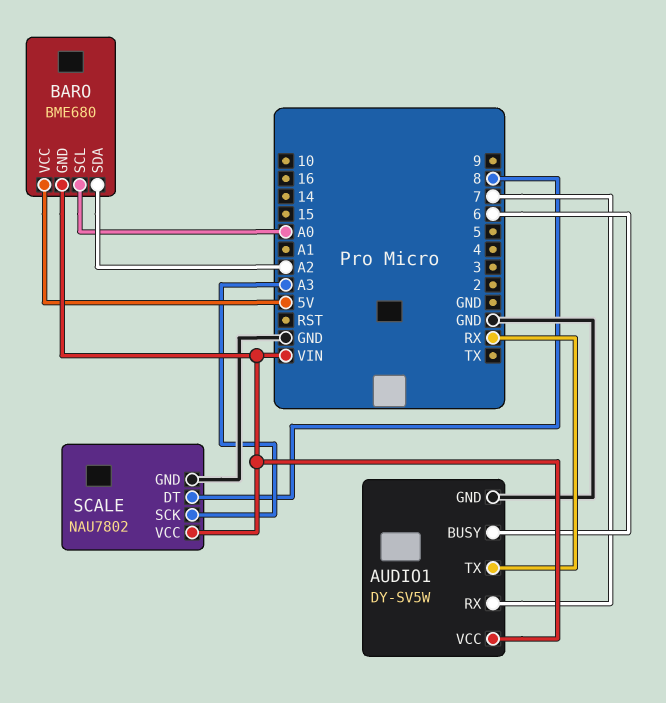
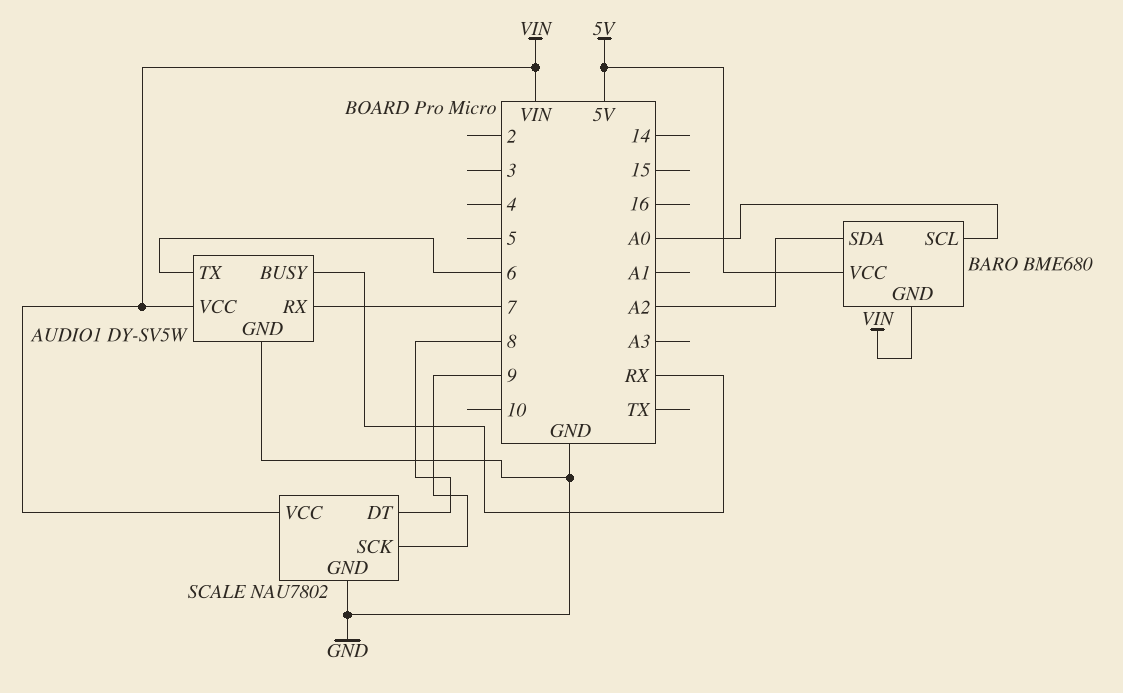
AUDIO1 pin BUSY: 6 -> RX
AUDIO1 pin TX: RX -> 6
SCALE pin SCK: A3 -> 9

